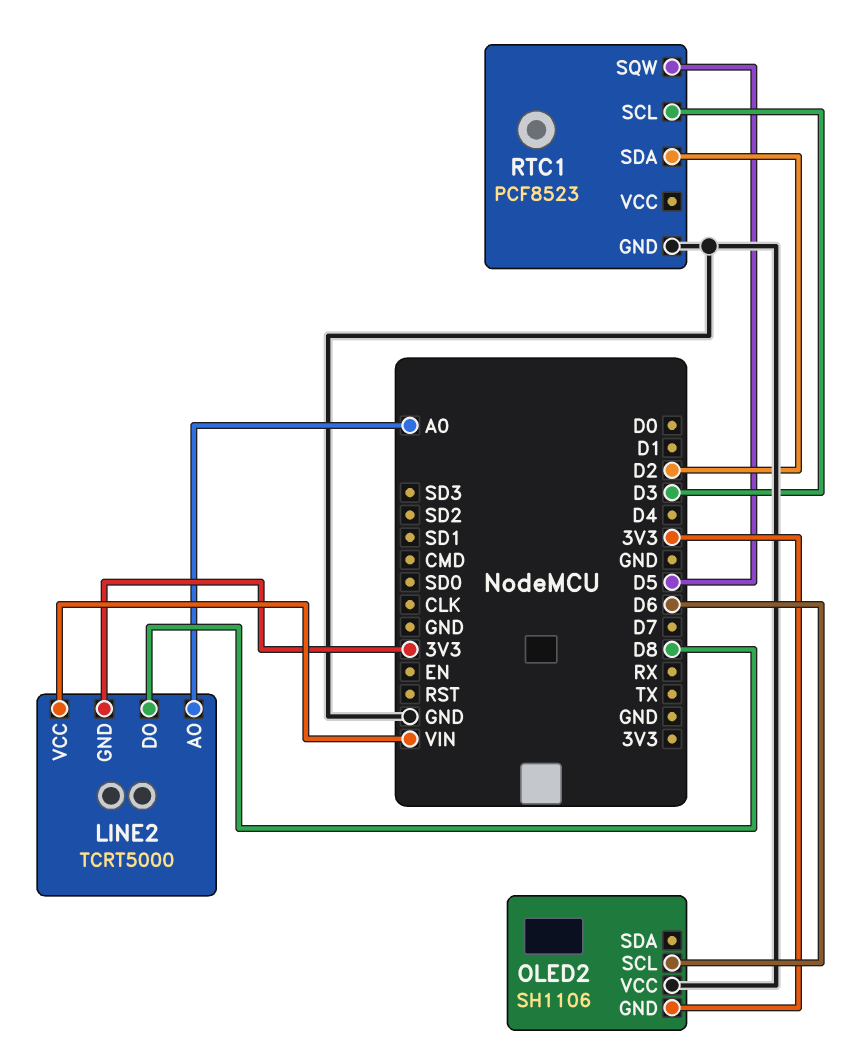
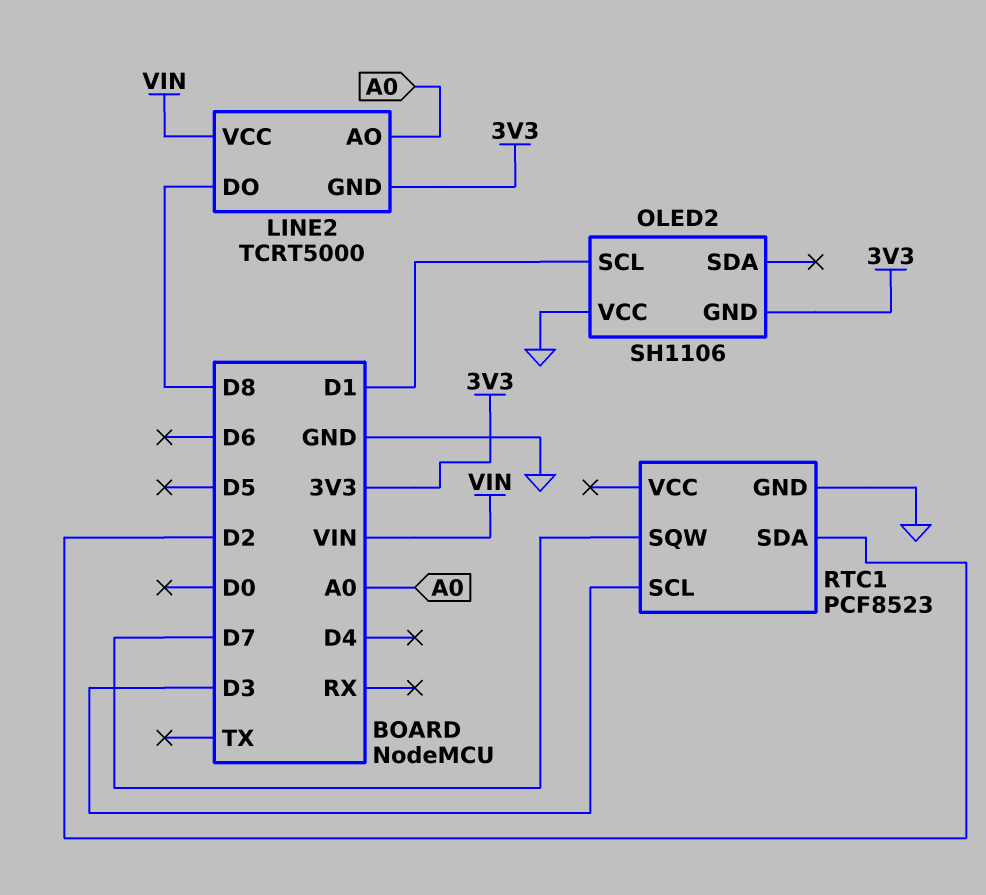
OLED2 pin SCL: D6 -> D1
RTC1 pin SQW: D5 -> D7

